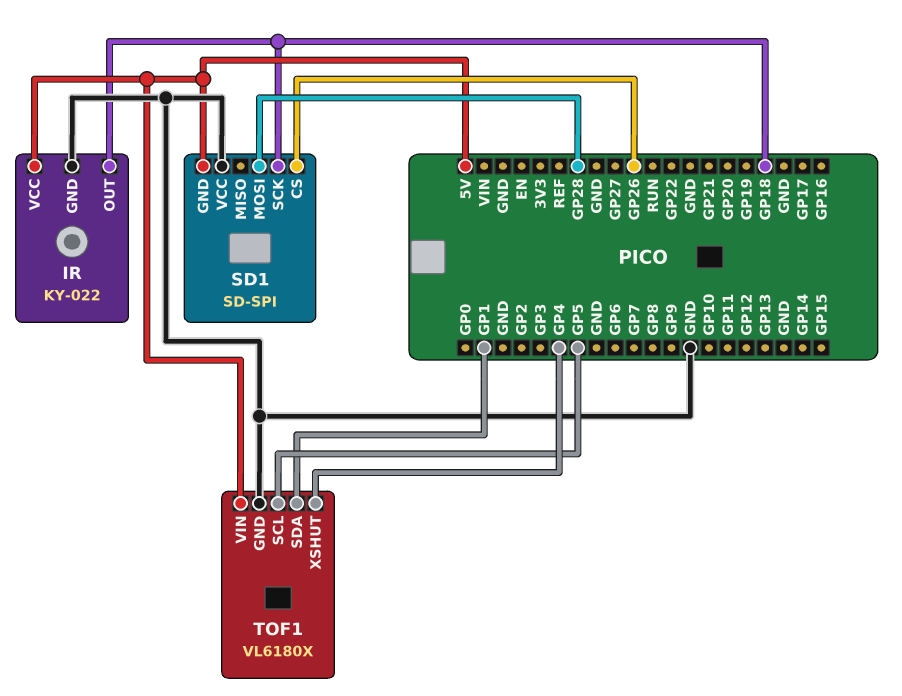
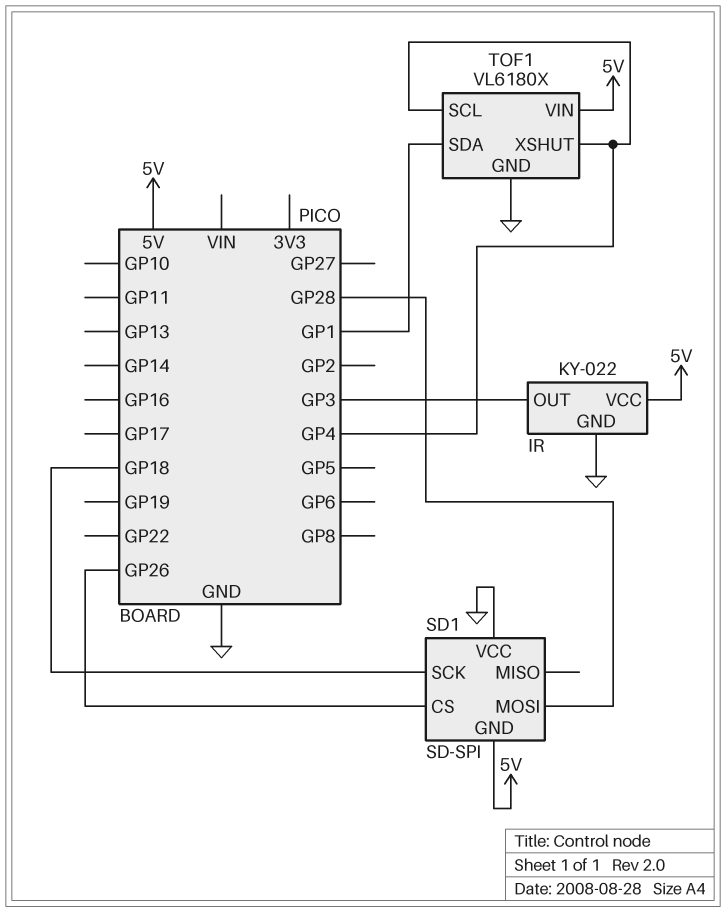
IR pin OUT: GP18 -> GP3
TOF1 pin SCL: GP5 -> GP4

